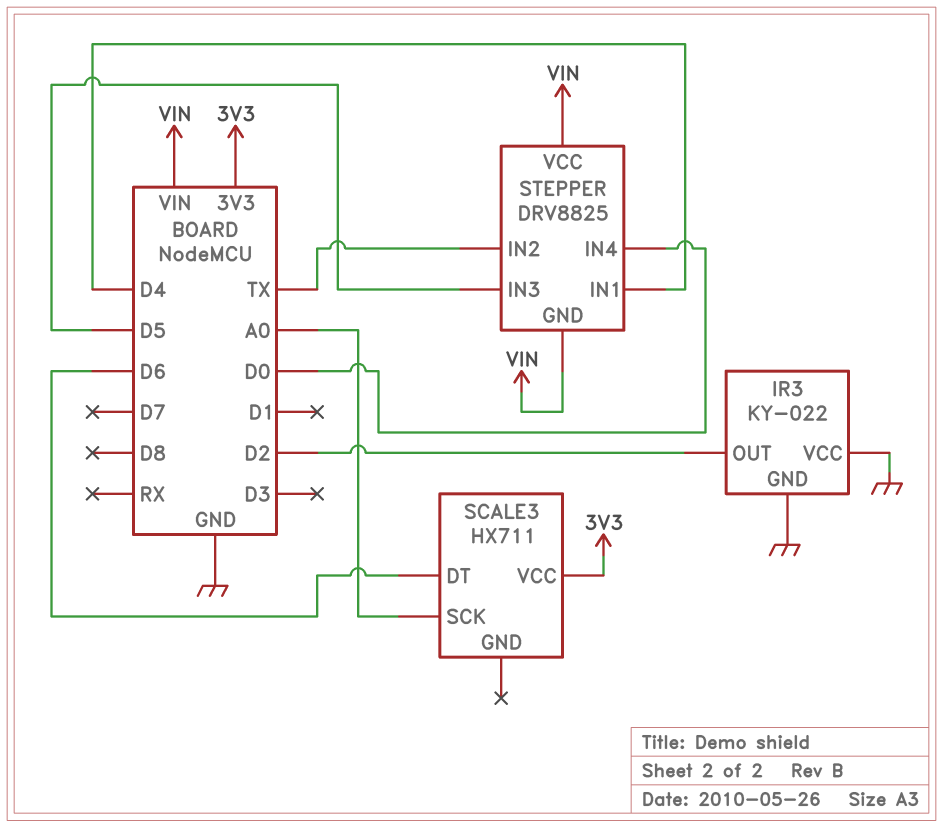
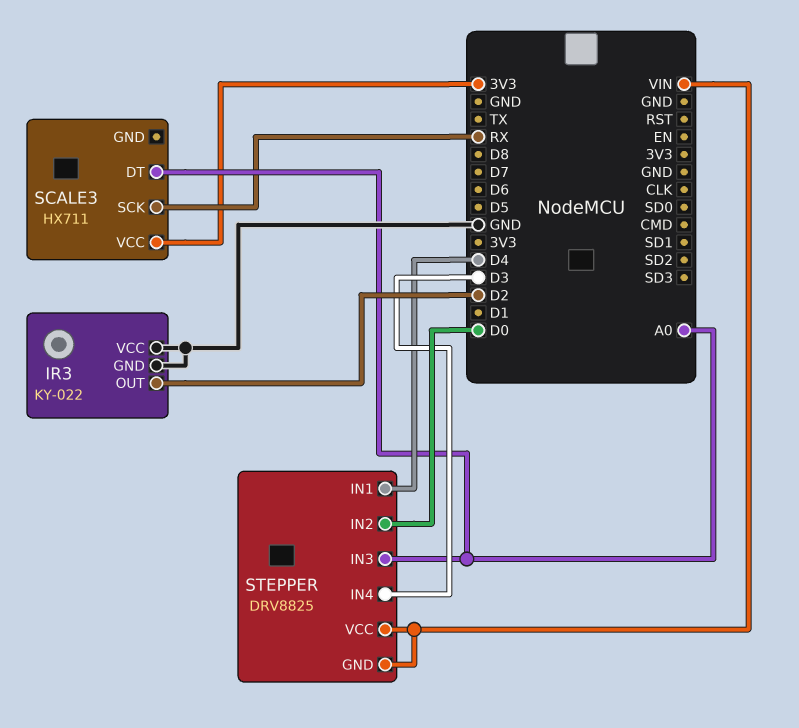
SCALE3 pin DT: D6 -> A0
SCALE3 pin SCK: A0 -> RX
STEPPER pin IN2: TX -> D0
STEPPER pin IN3: D5 -> A0
STEPPER pin IN4: D0 -> D3

